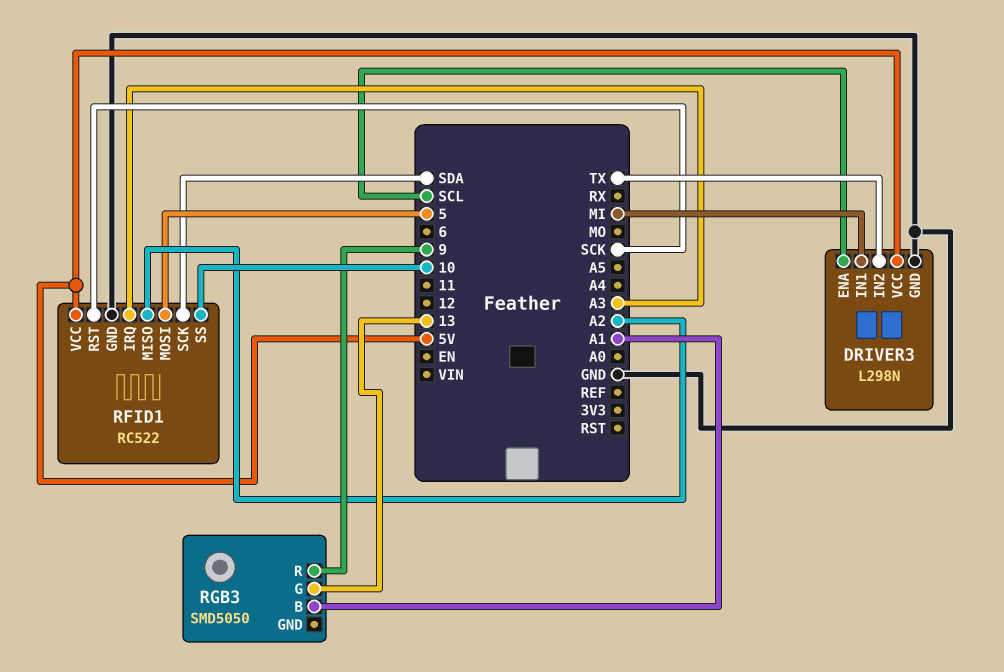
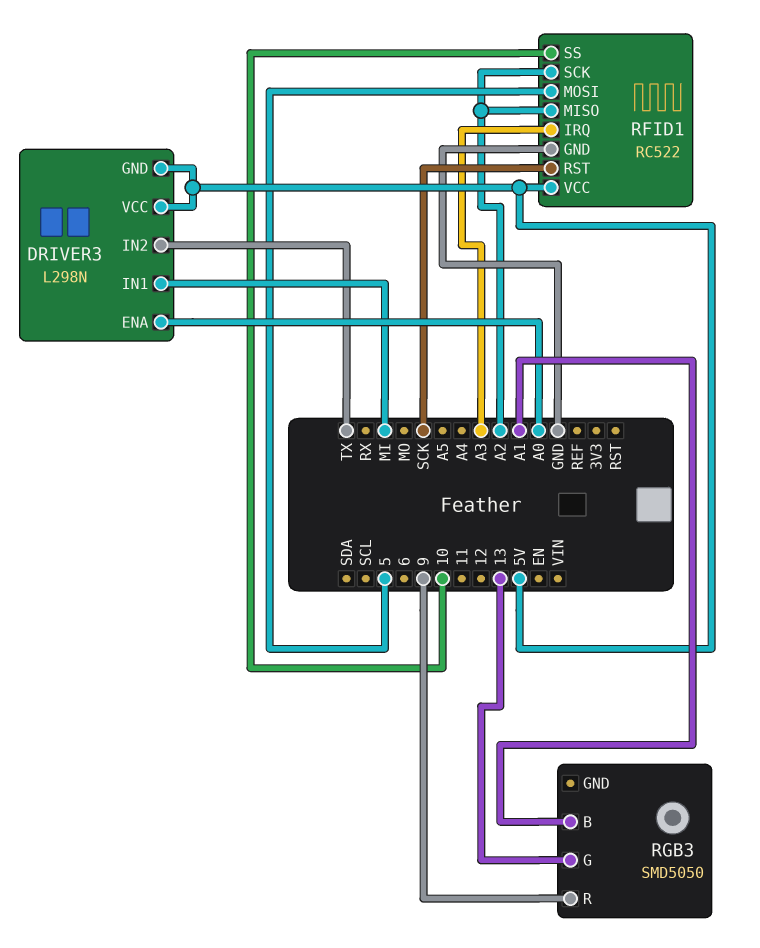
DRIVER3 pin ENA: SCL -> A0
DRIVER3 pin GND: GND -> 5V
RFID1 pin SCK: SDA -> A2

